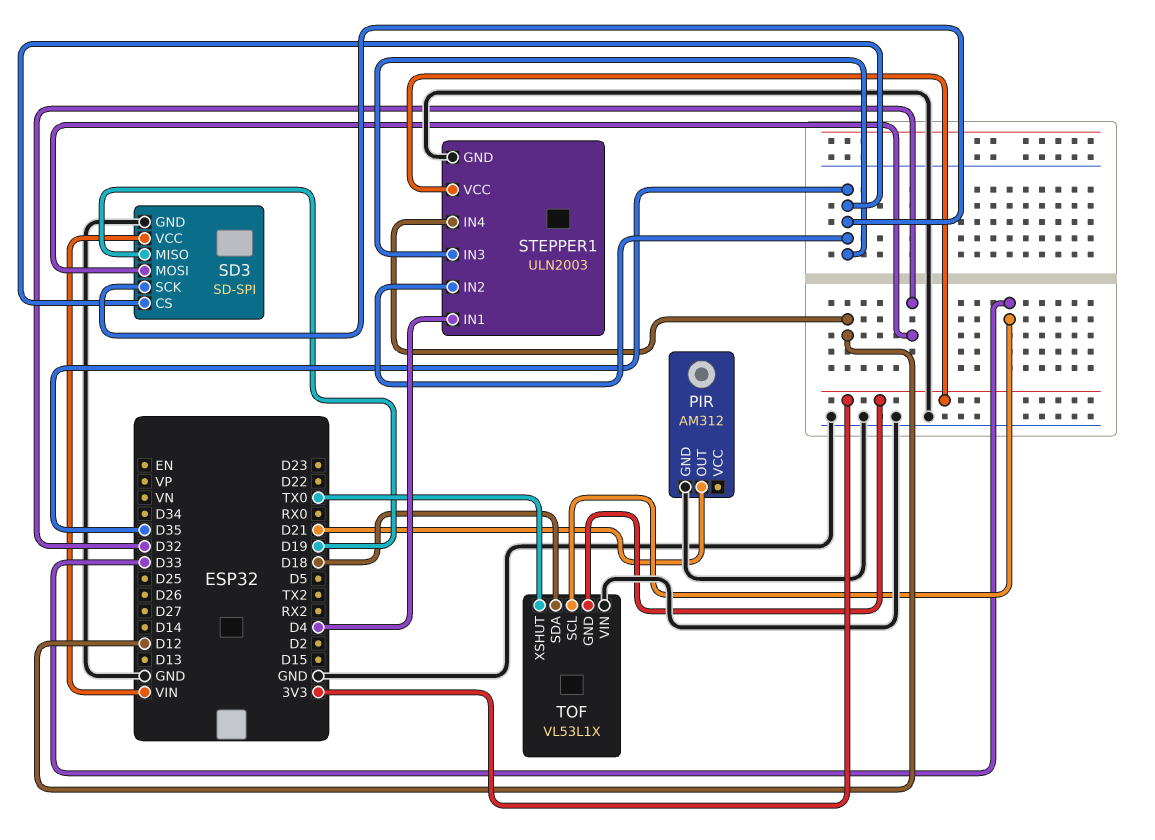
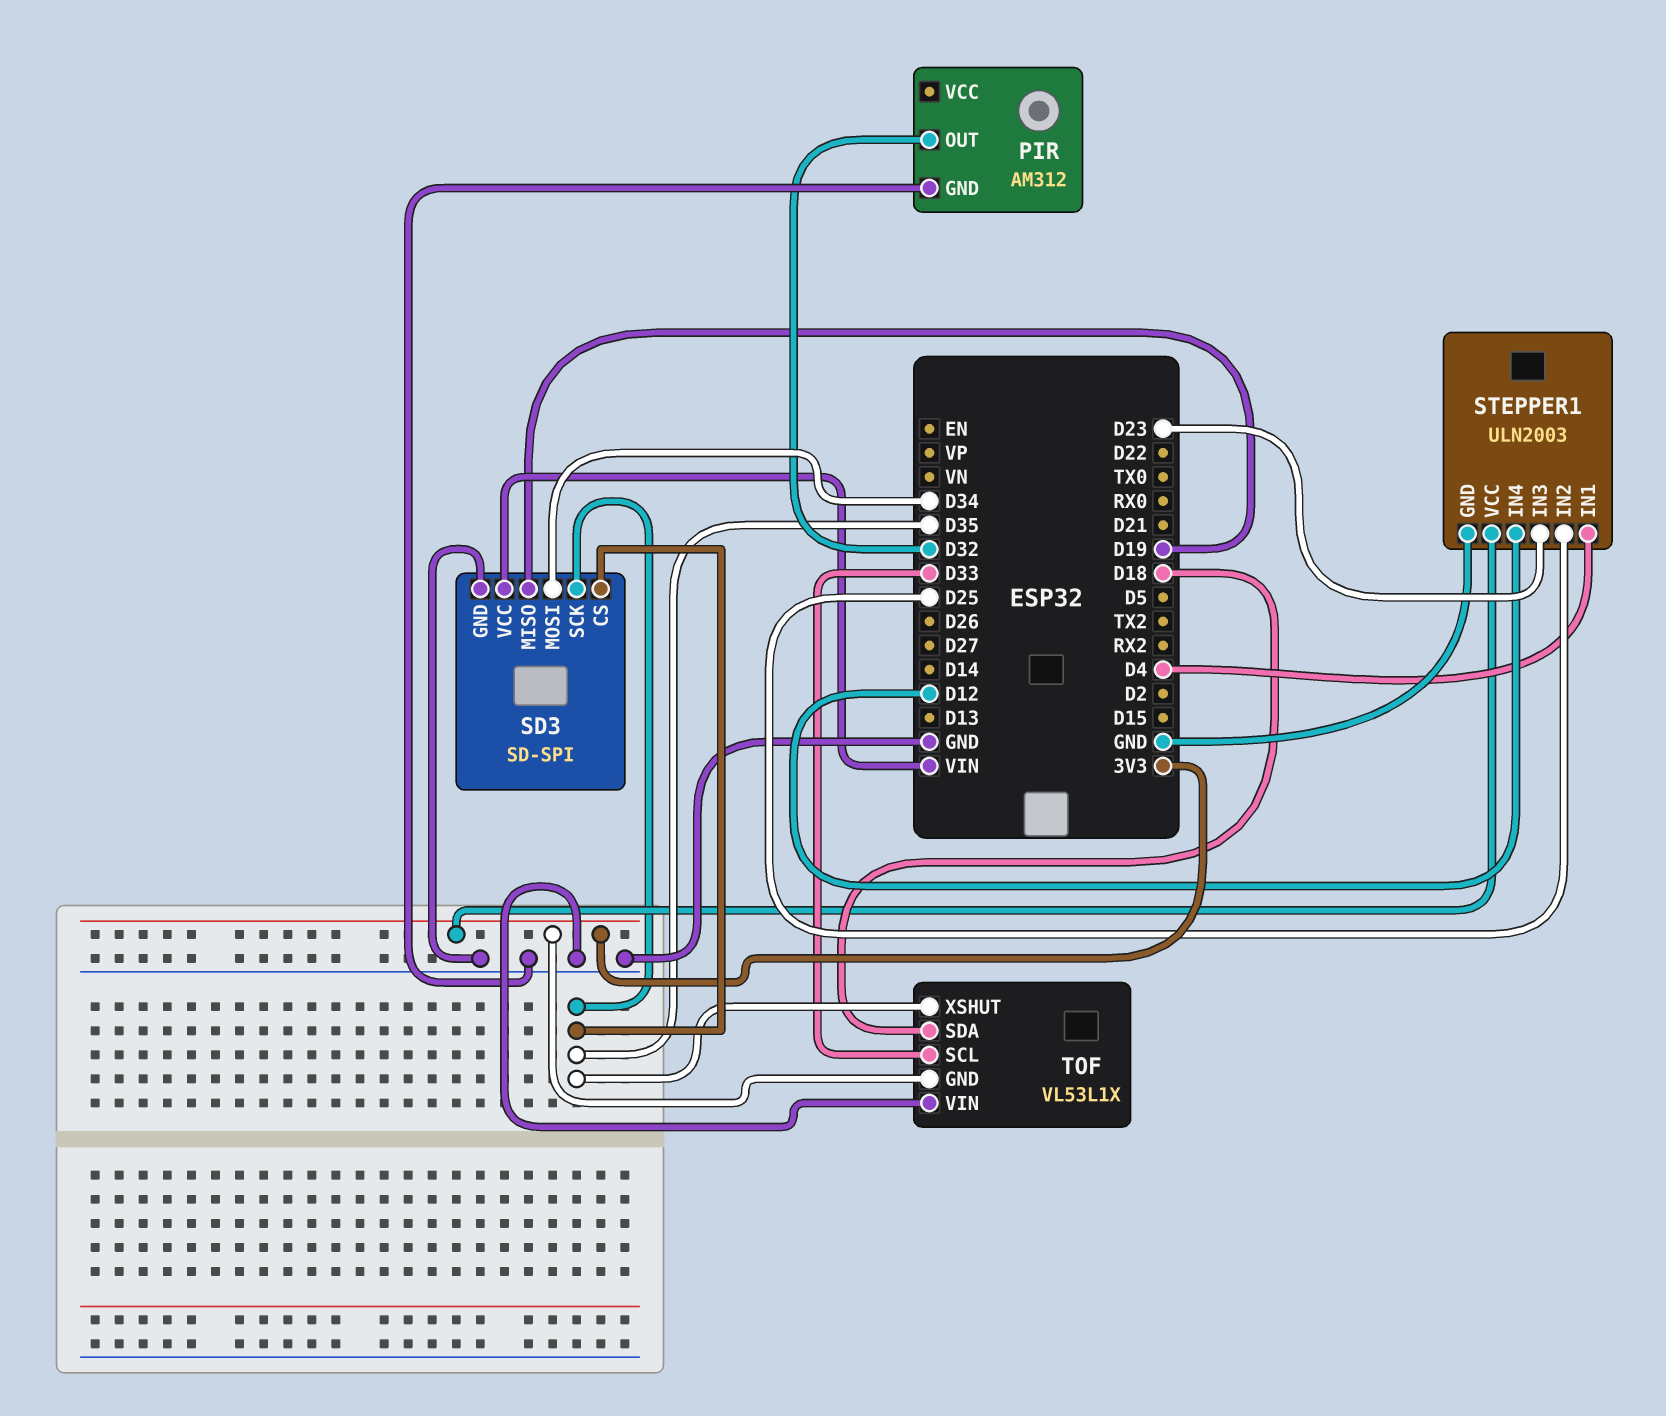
PIR pin OUT: D21 -> D32
SD3 pin MOSI: D32 -> D34
STEPPER1 pin IN2: D35 -> D25
STEPPER1 pin IN3: D35 -> D23
TOF pin XSHUT: TX0 -> D35

